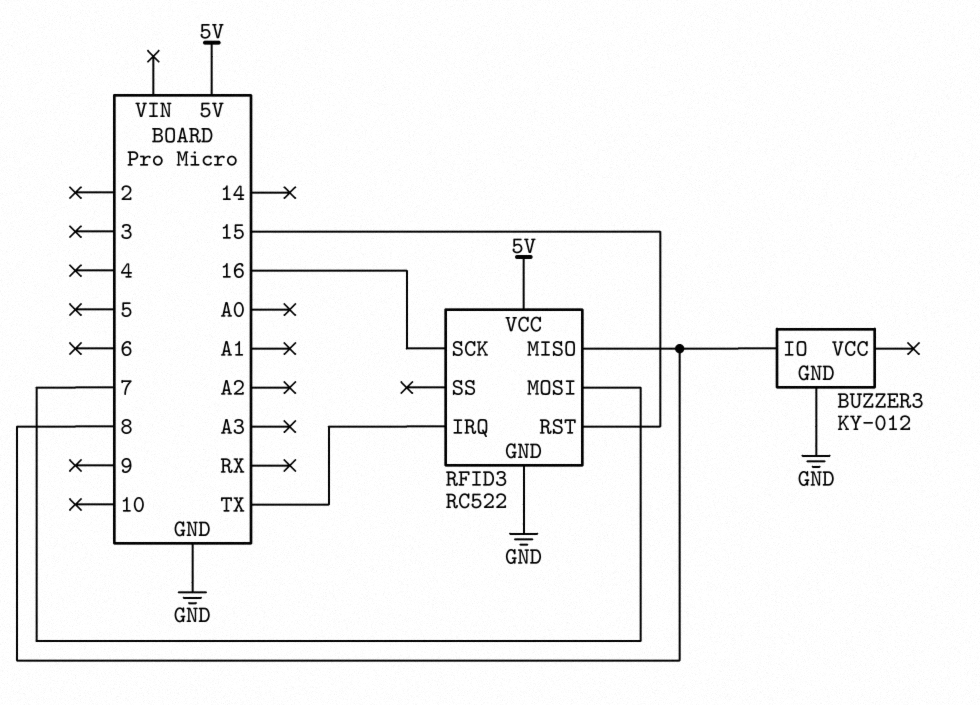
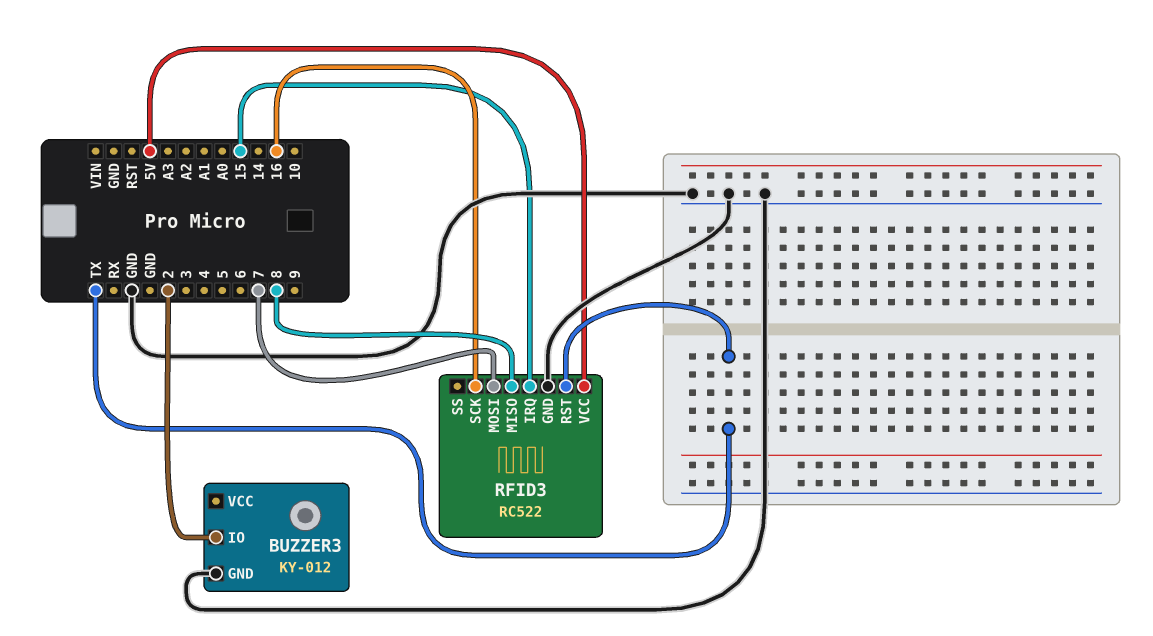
BUZZER3 pin IO: 8 -> 2
RFID3 pin IRQ: TX -> 15
RFID3 pin RST: 15 -> TX

